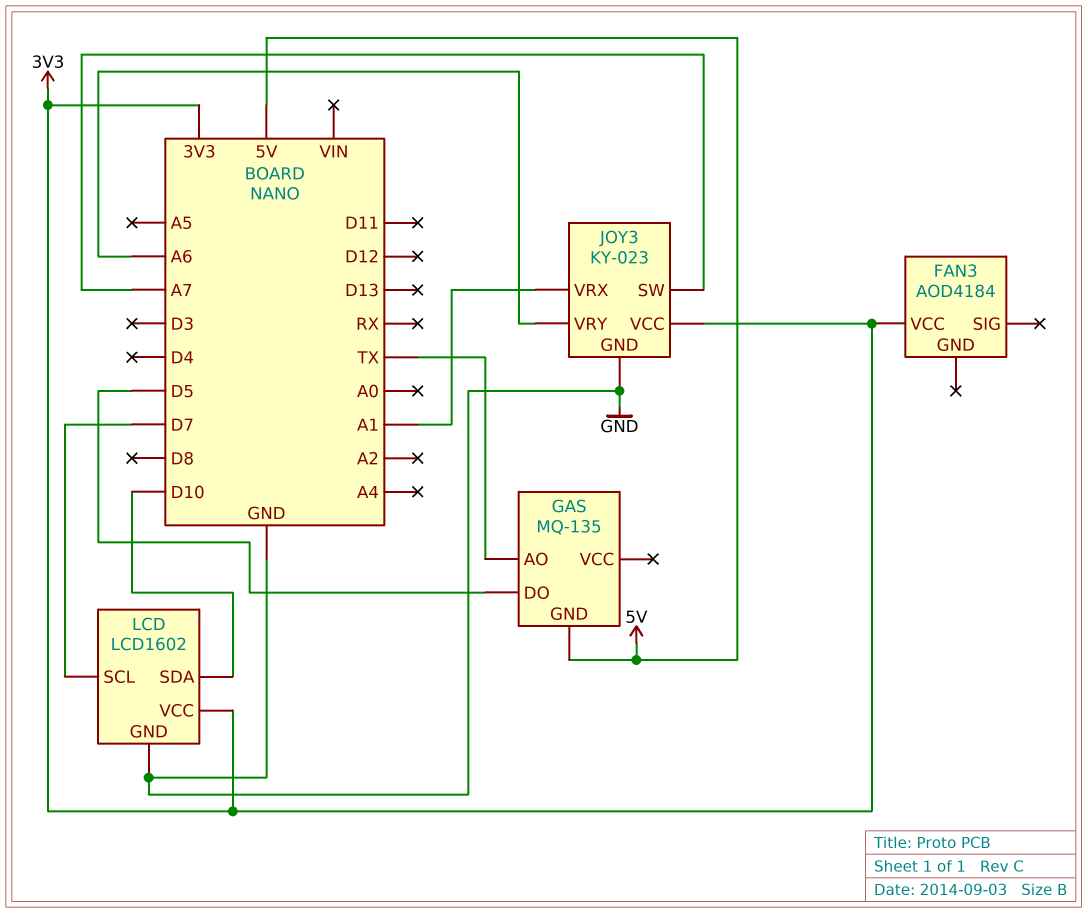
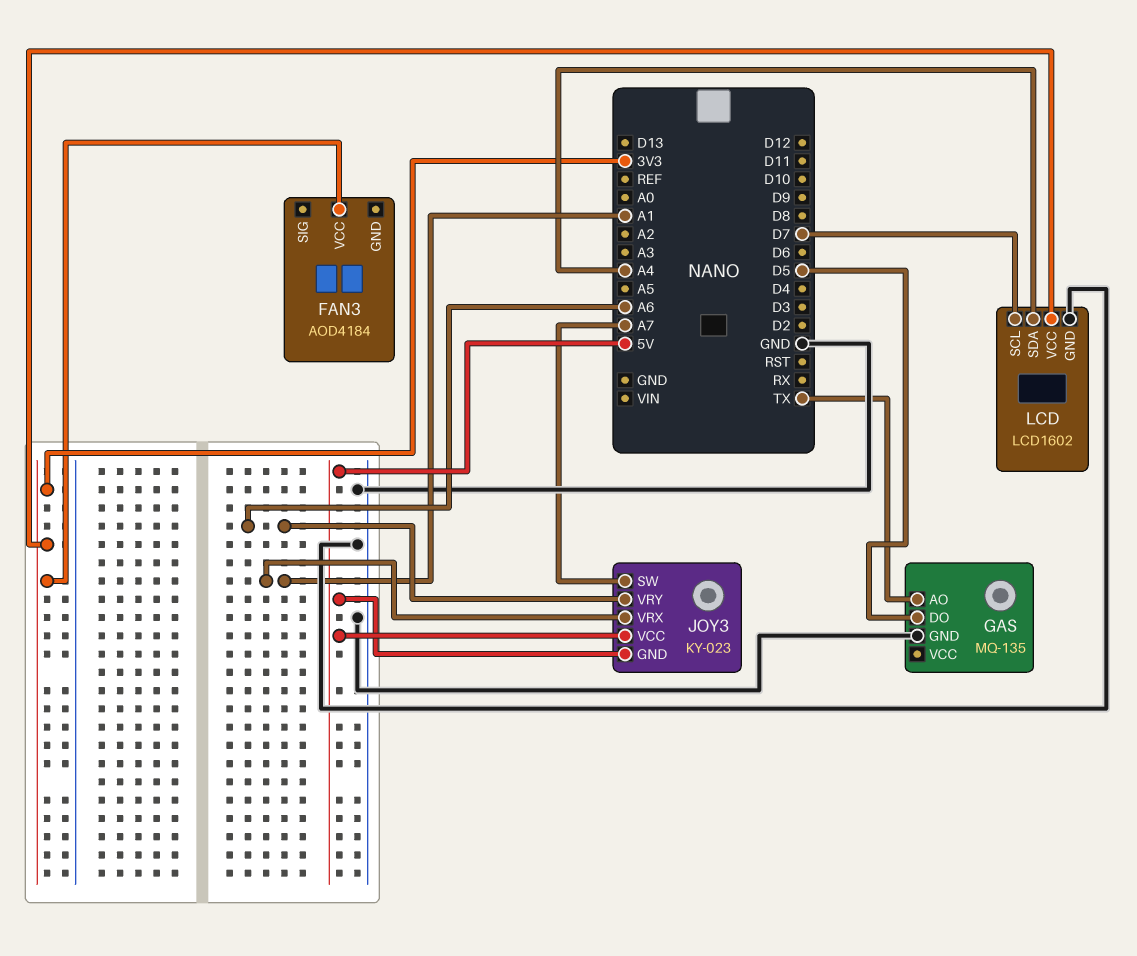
GAS pin GND: 5V -> GND
JOY3 pin GND: GND -> 5V
JOY3 pin VCC: 3V3 -> 5V
LCD pin SDA: D10 -> A4

